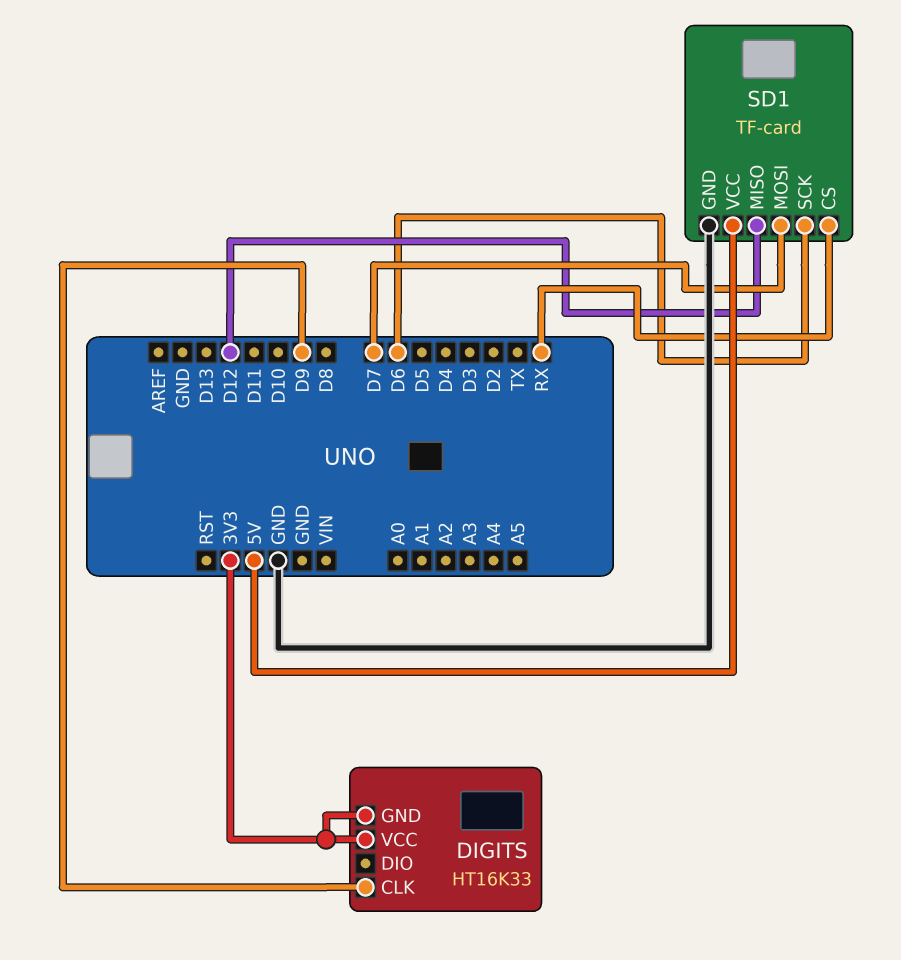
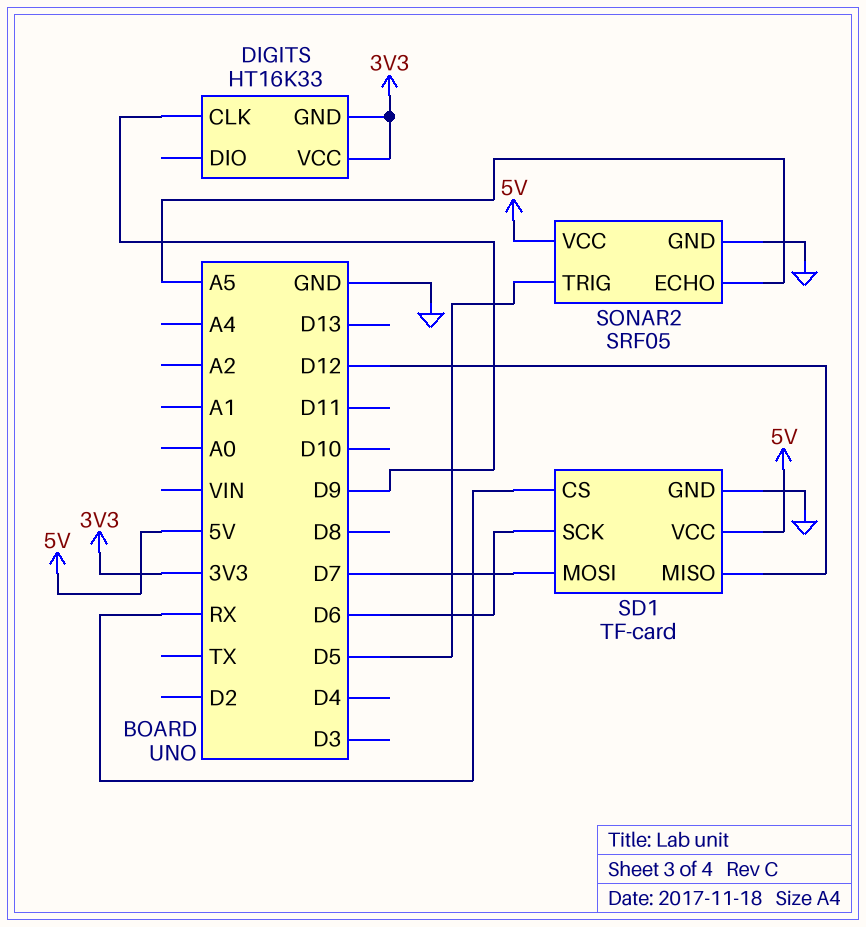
SONAR2: none -> SRF05
SONAR2 pin ECHO: none -> A5
SONAR2 pin GND: none -> GND
SONAR2 pin TRIG: none -> D5
SONAR2 pin VCC: none -> 5V

